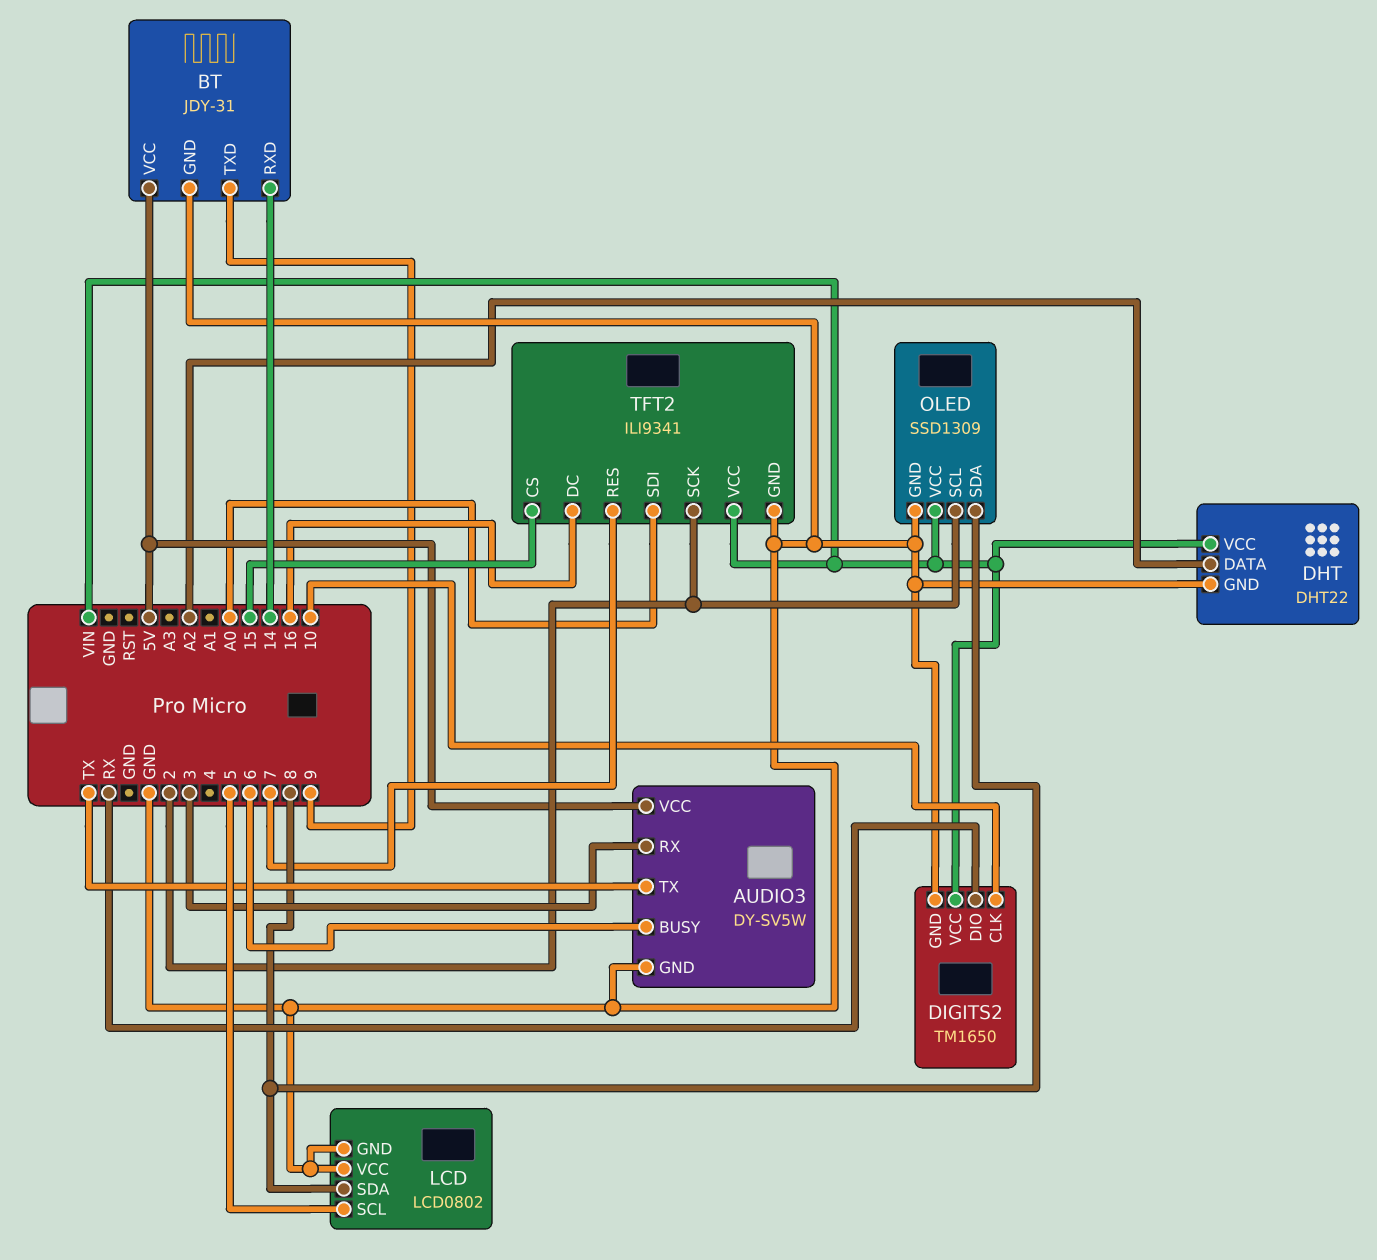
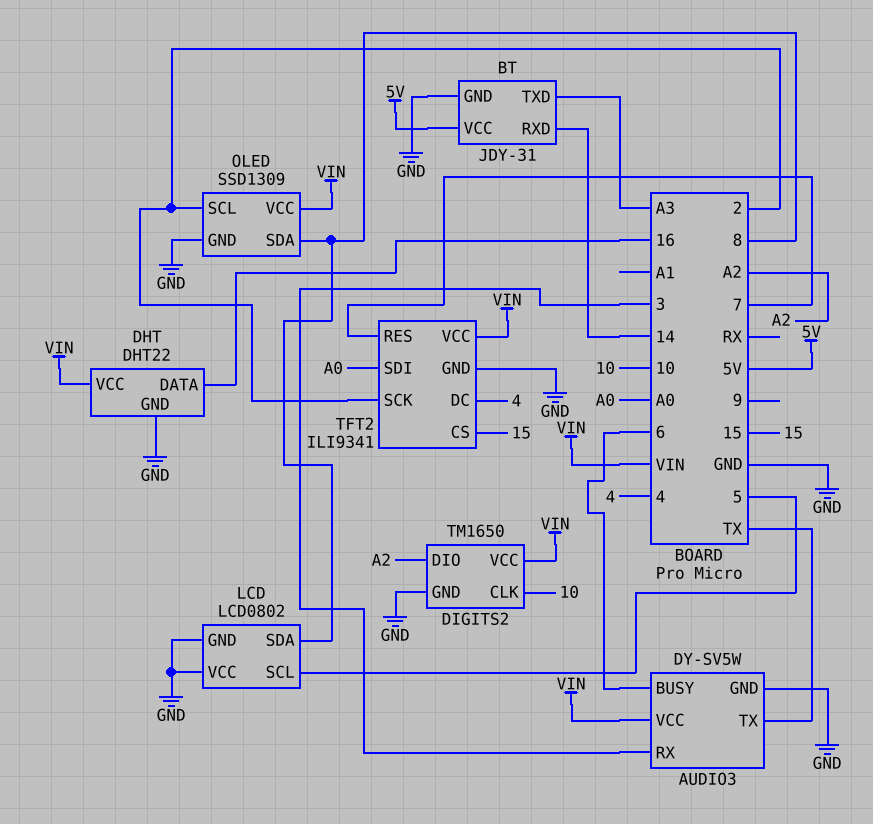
AUDIO3 pin VCC: 5V -> VIN
BT pin TXD: 9 -> A3
DHT pin DATA: A2 -> 16
DIGITS2 pin DIO: RX -> A2
TFT2 pin DC: 16 -> 4

